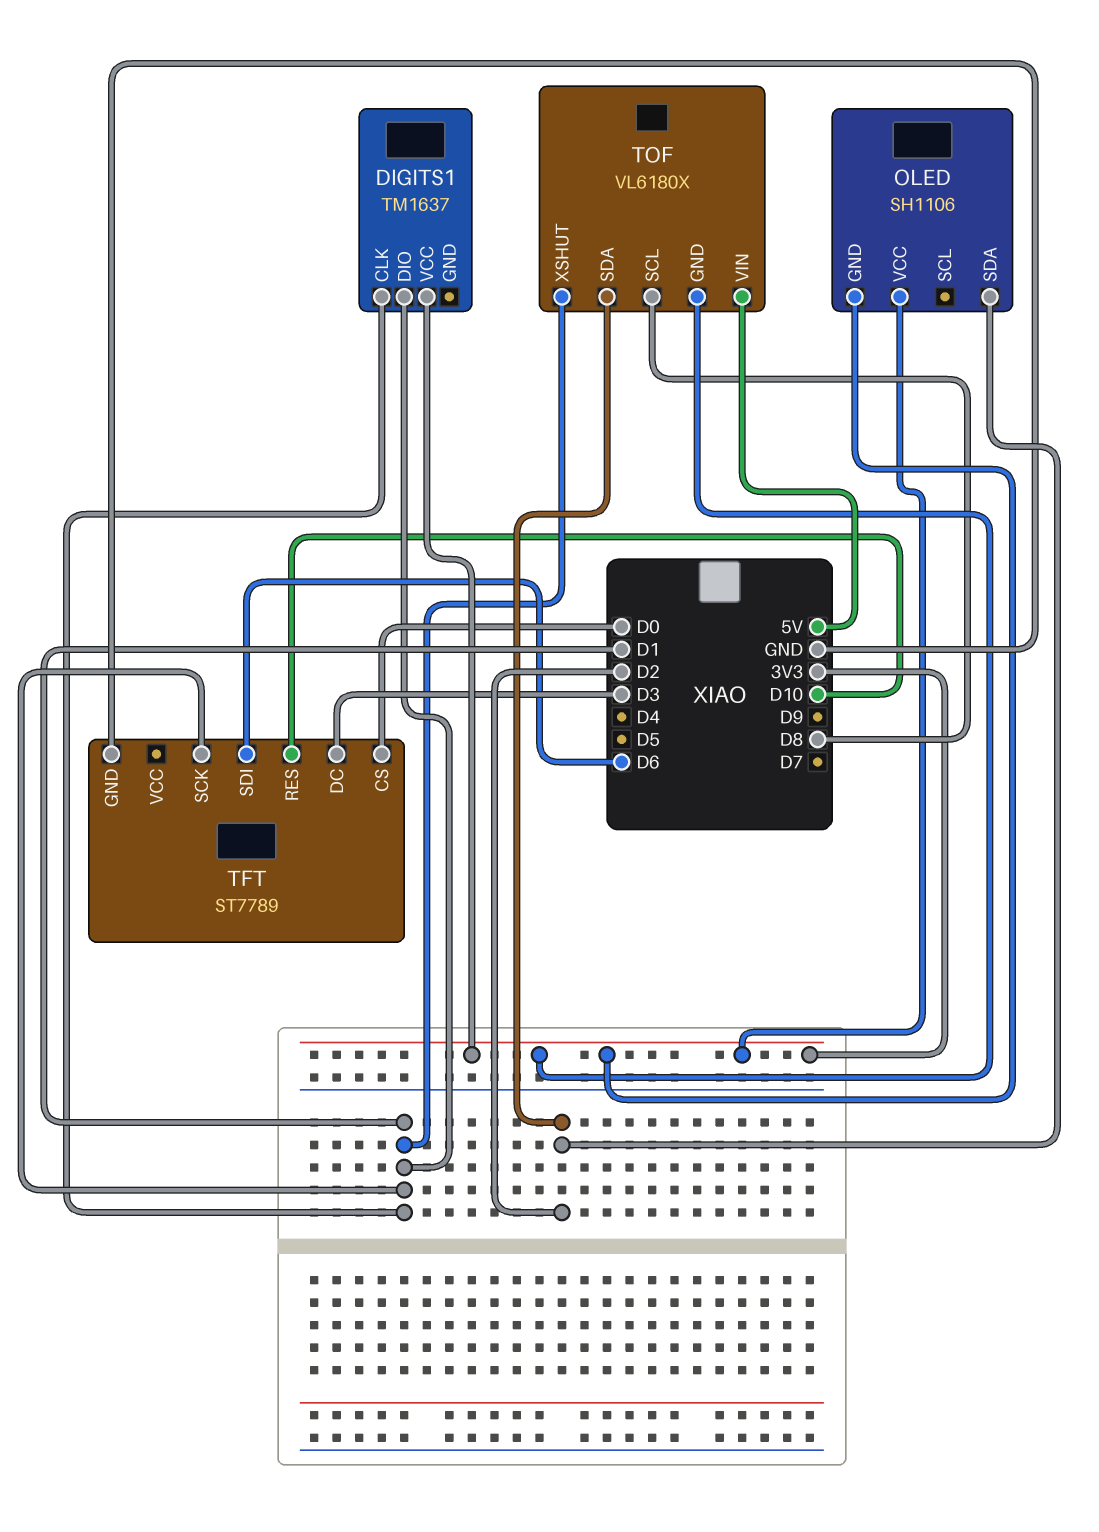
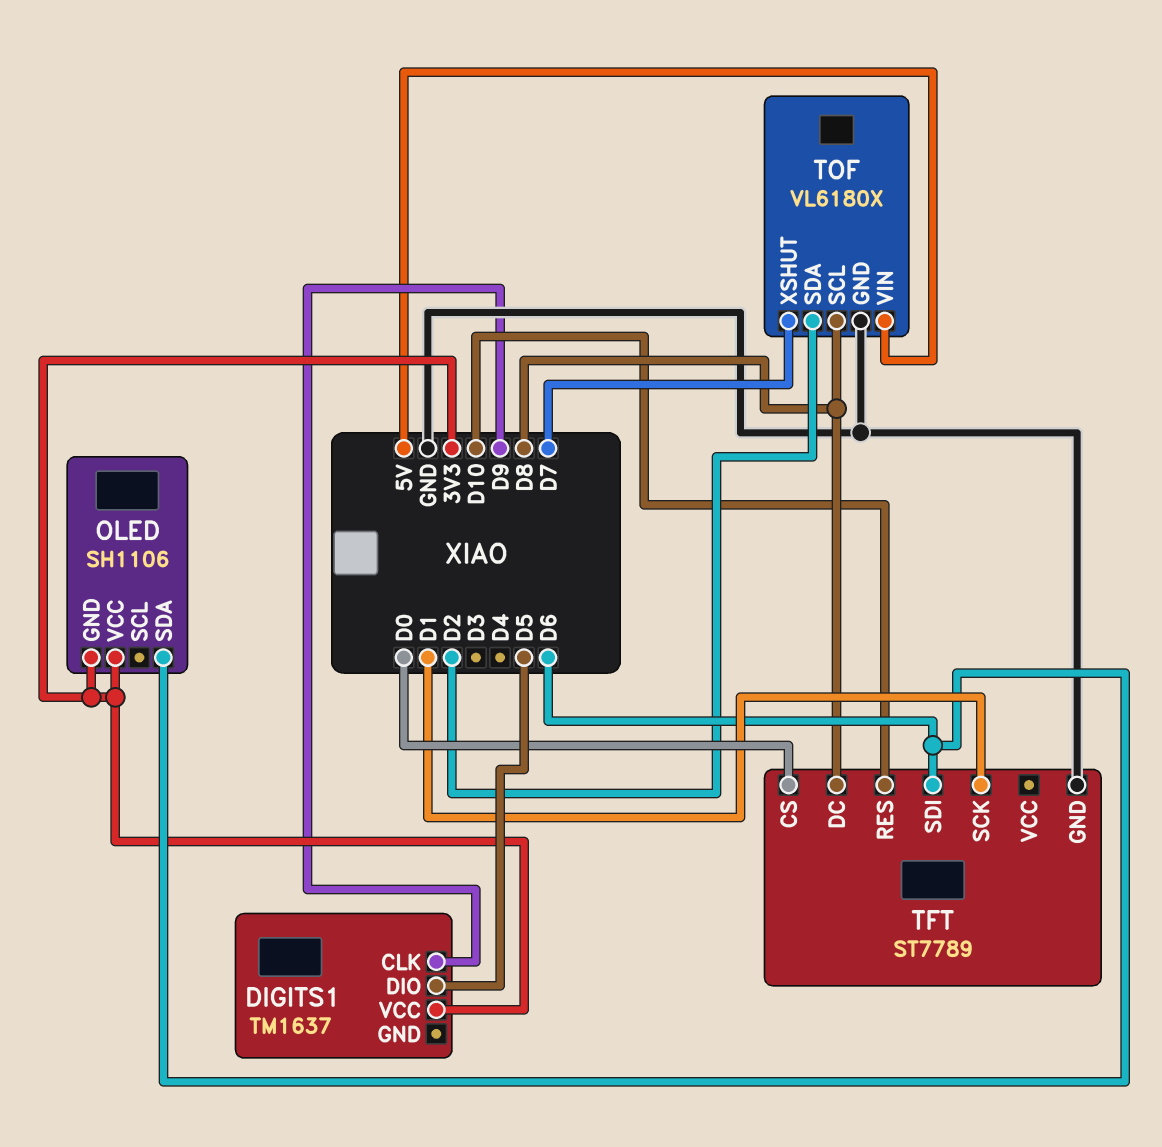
DIGITS1 pin CLK: D1 -> D9
DIGITS1 pin DIO: D1 -> D5
OLED pin SDA: D2 -> D6
TFT pin DC: D3 -> D8
TOF pin GND: 3V3 -> GND
TOF pin XSHUT: D1 -> D7

